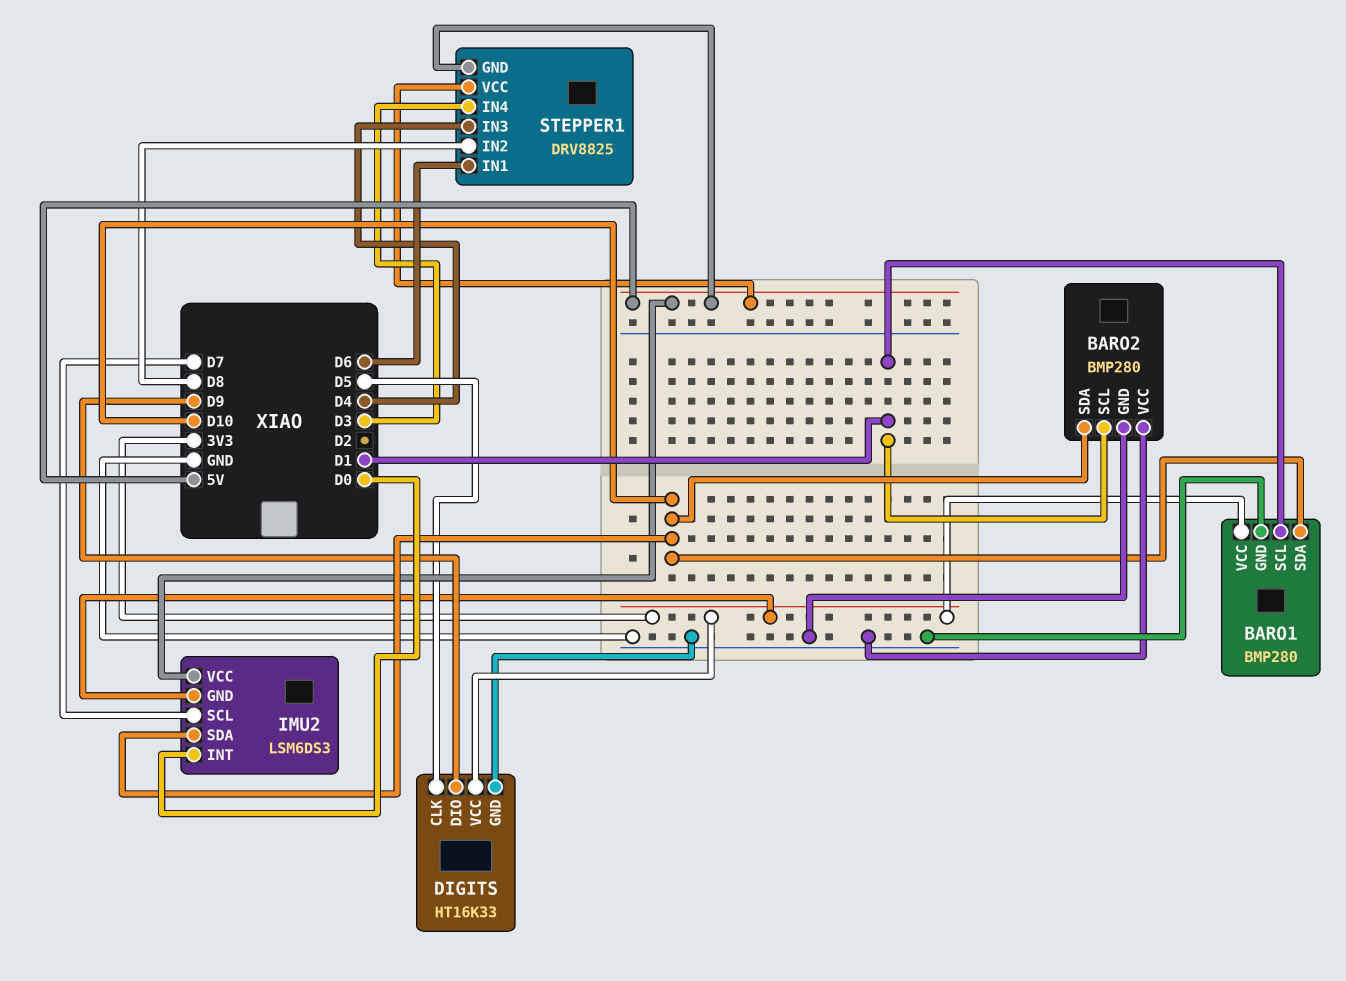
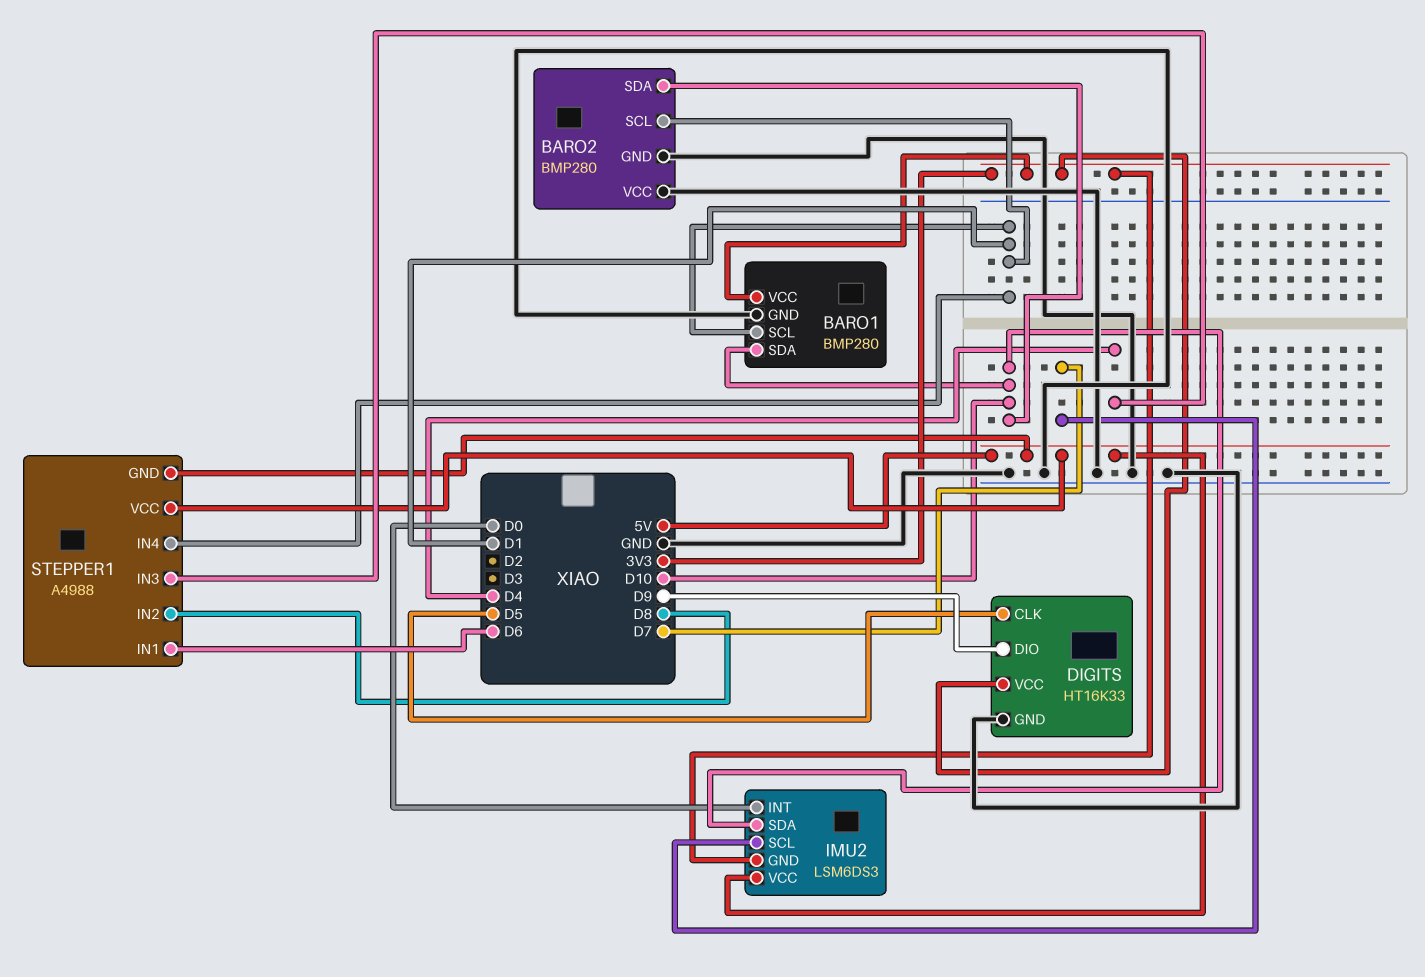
STEPPER1: DRV8825 -> A4988
STEPPER1 pin IN4: D3 -> D1

